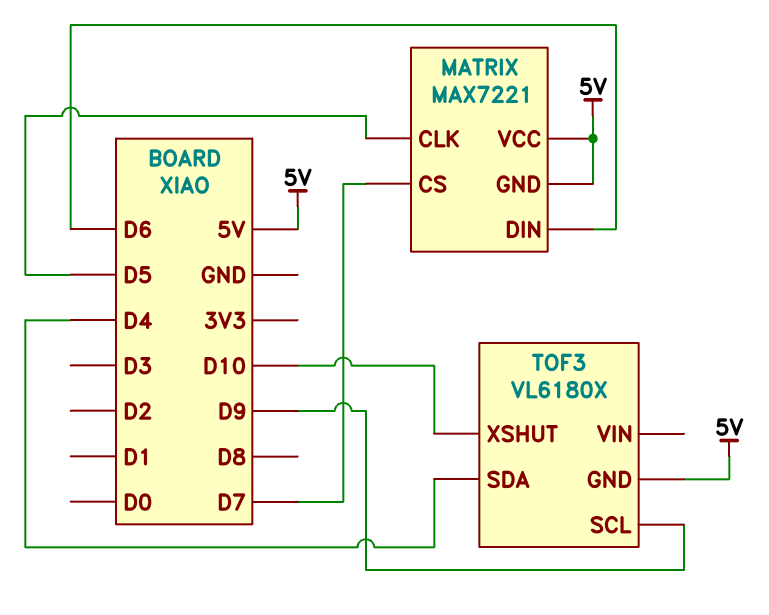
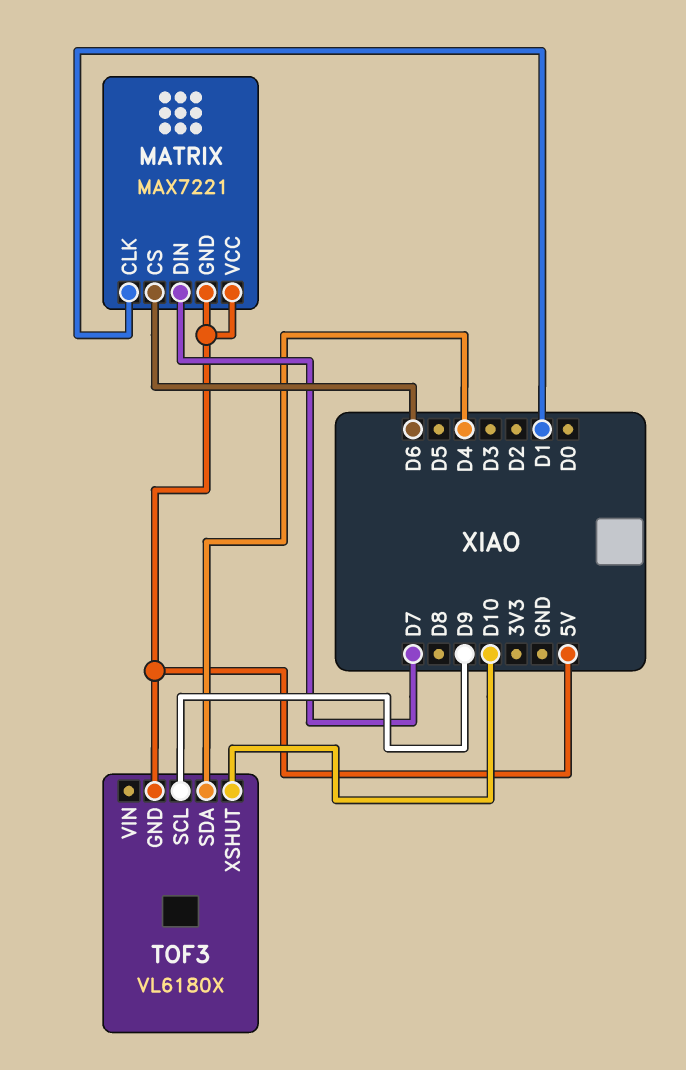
MATRIX pin CLK: D5 -> D1
MATRIX pin CS: D7 -> D6
MATRIX pin DIN: D6 -> D7

